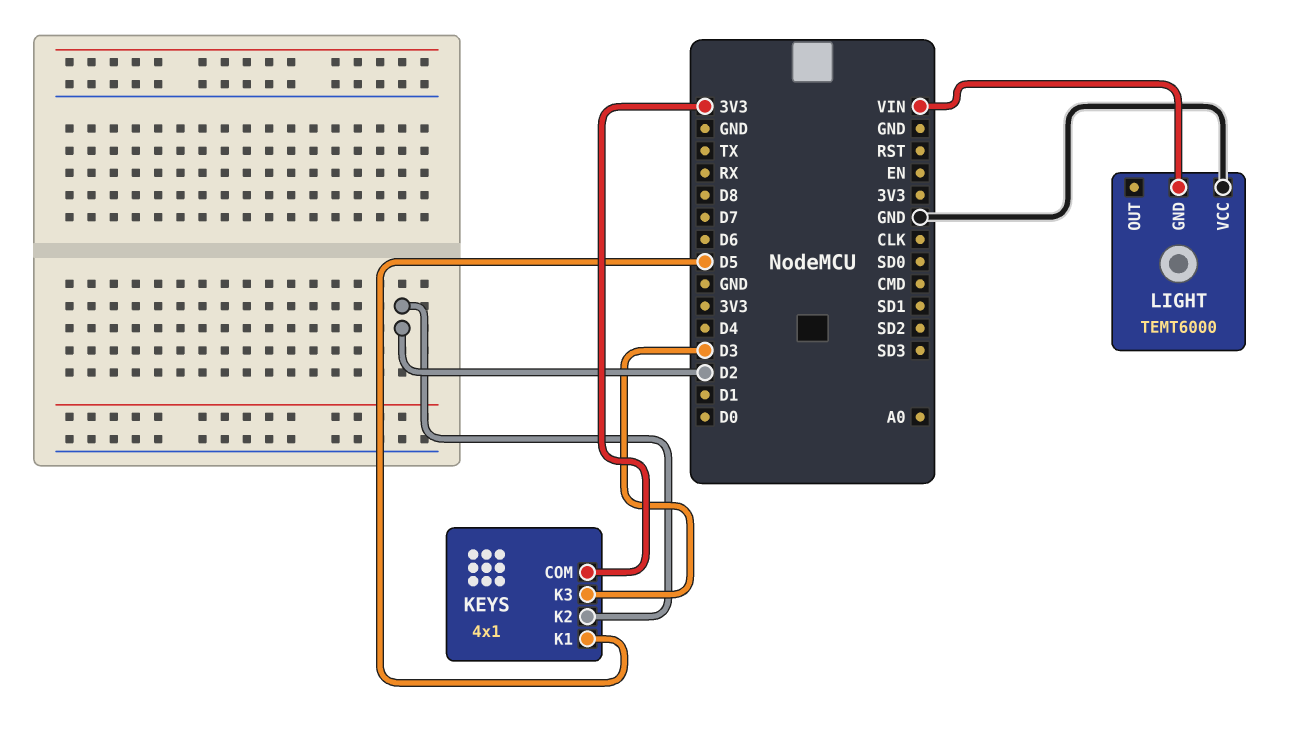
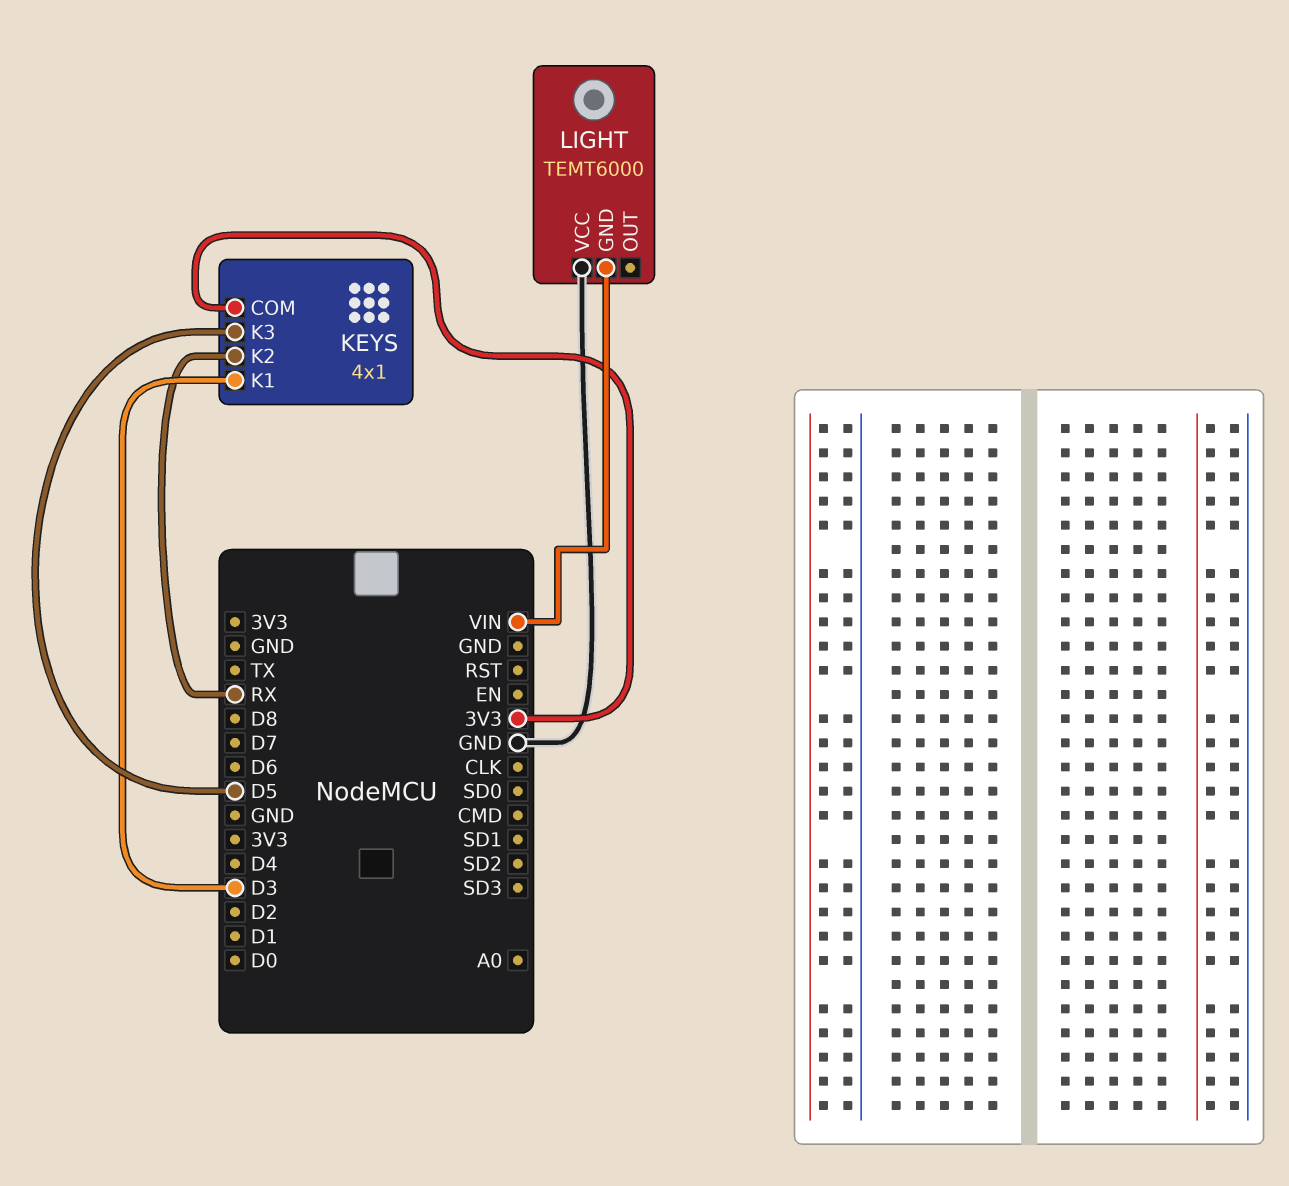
KEYS pin K1: D5 -> D3
KEYS pin K2: D2 -> RX
KEYS pin K3: D3 -> D5

